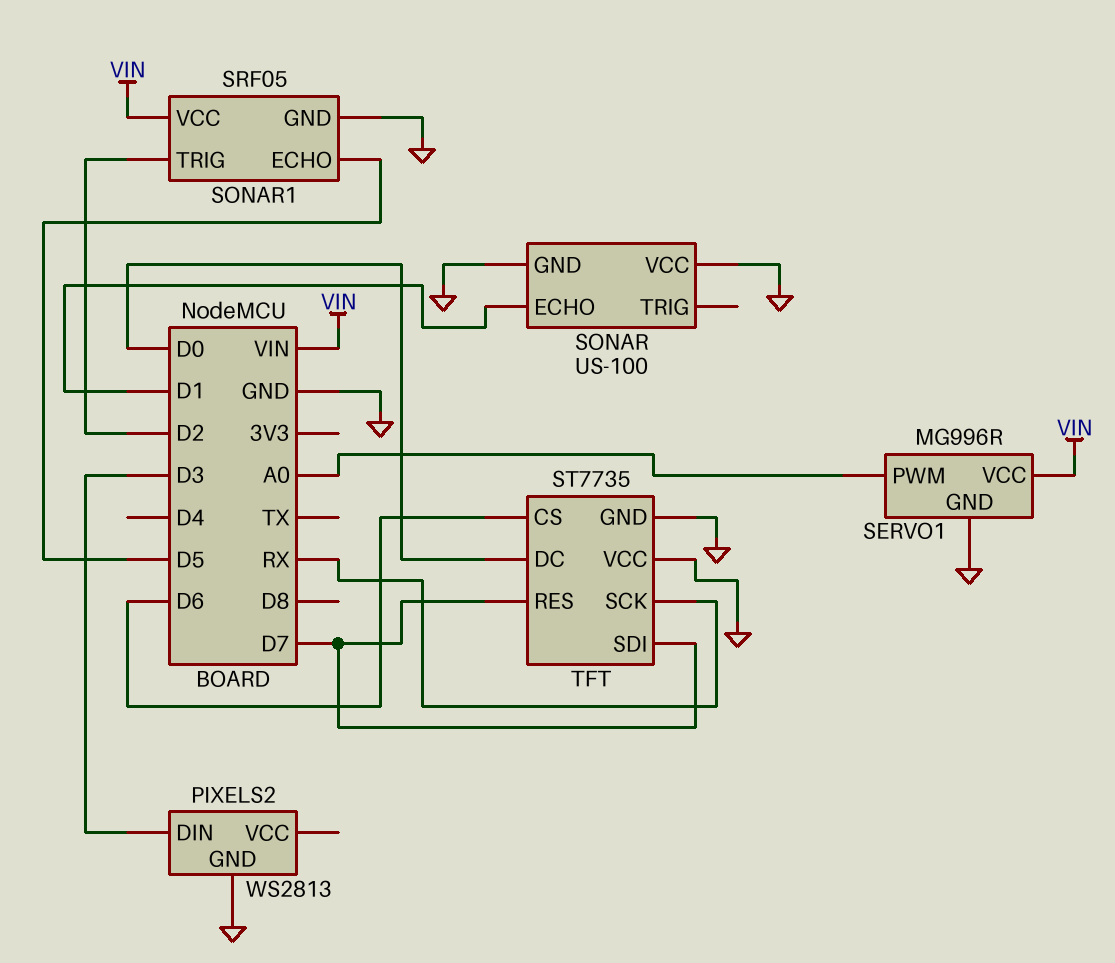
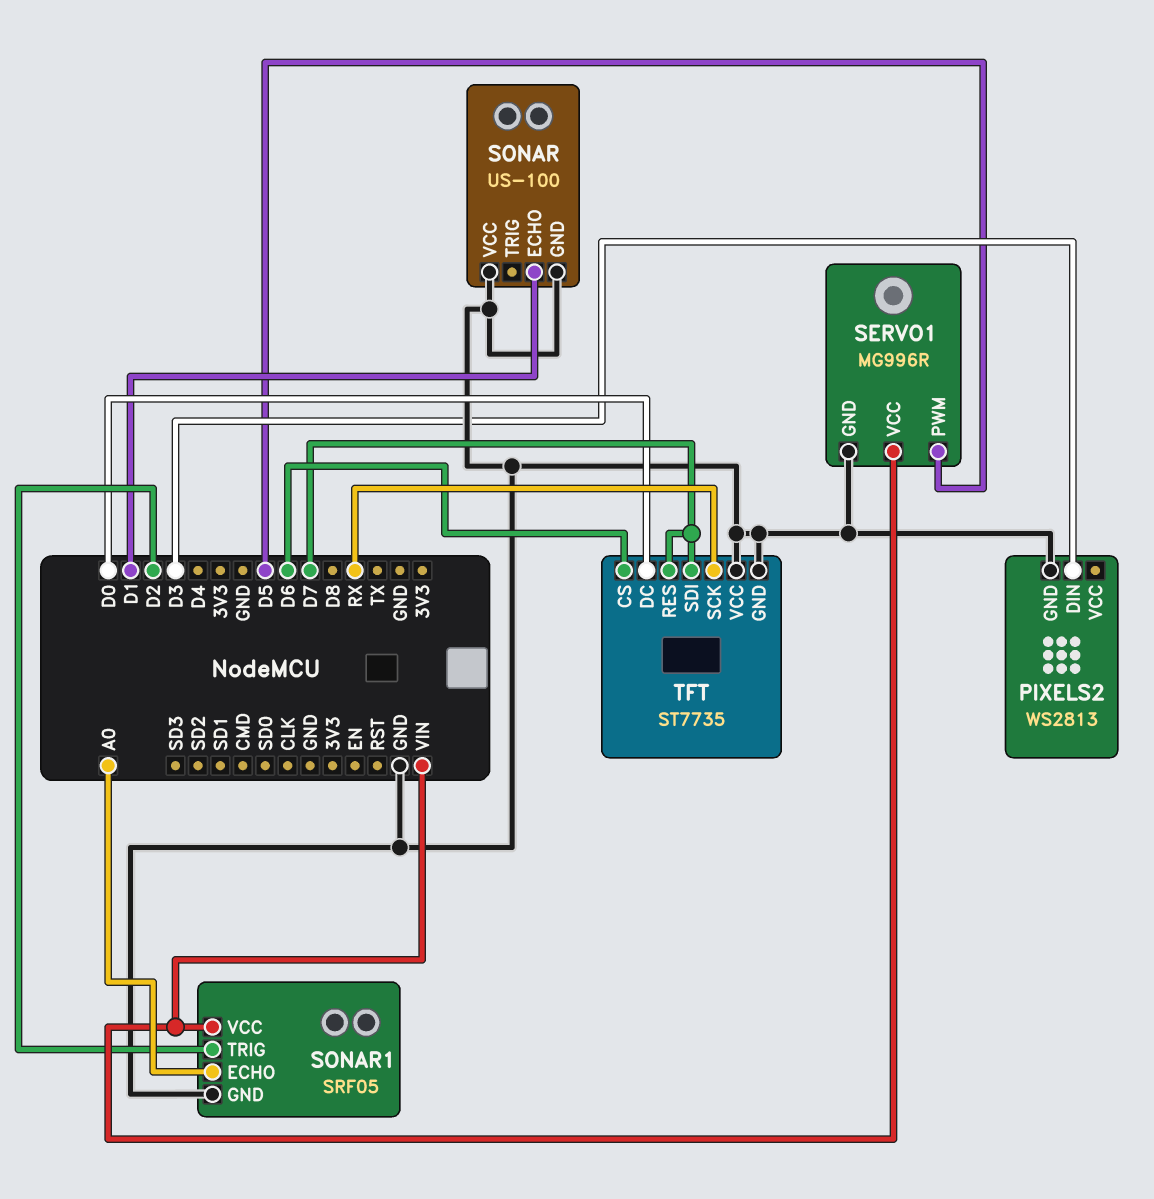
SERVO1 pin PWM: A0 -> D5
SONAR1 pin ECHO: D5 -> A0

